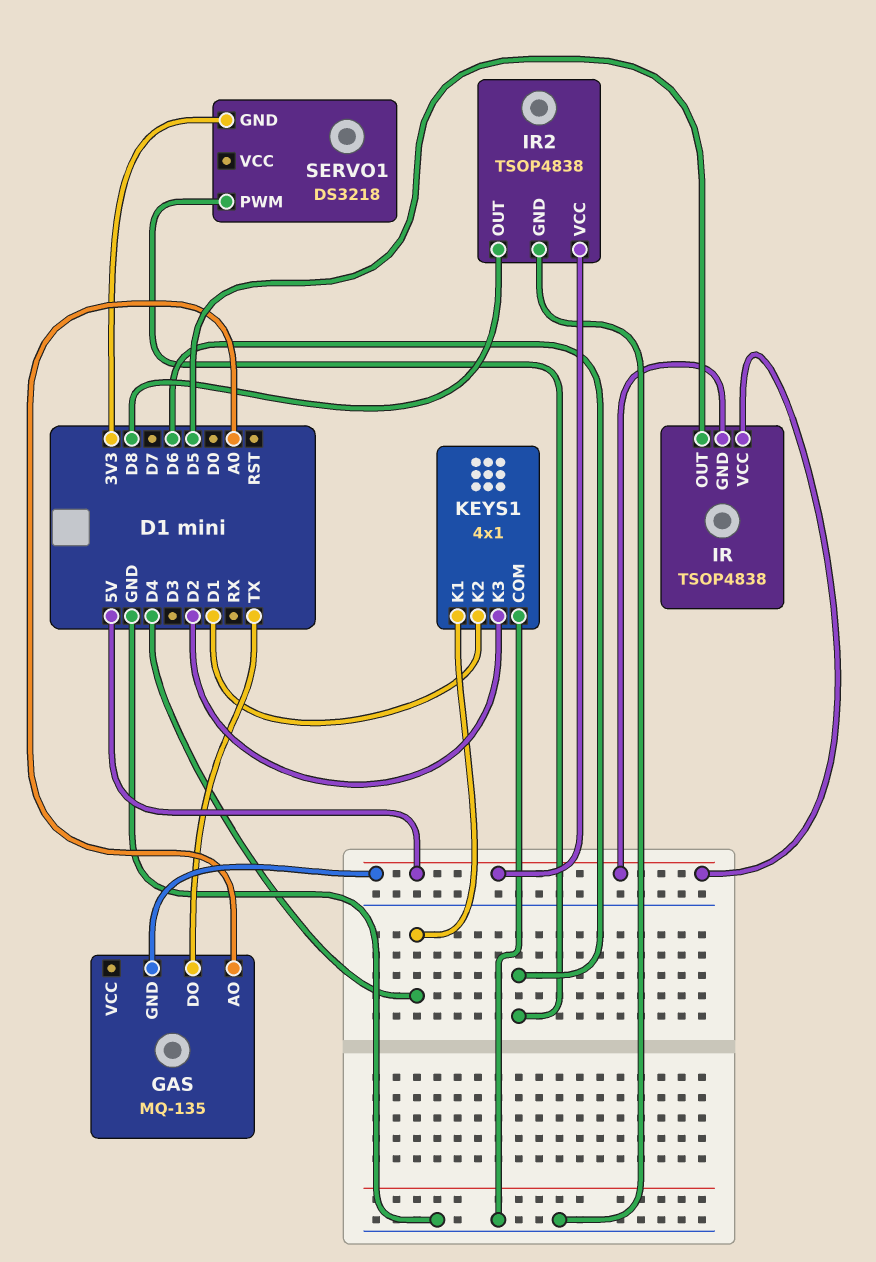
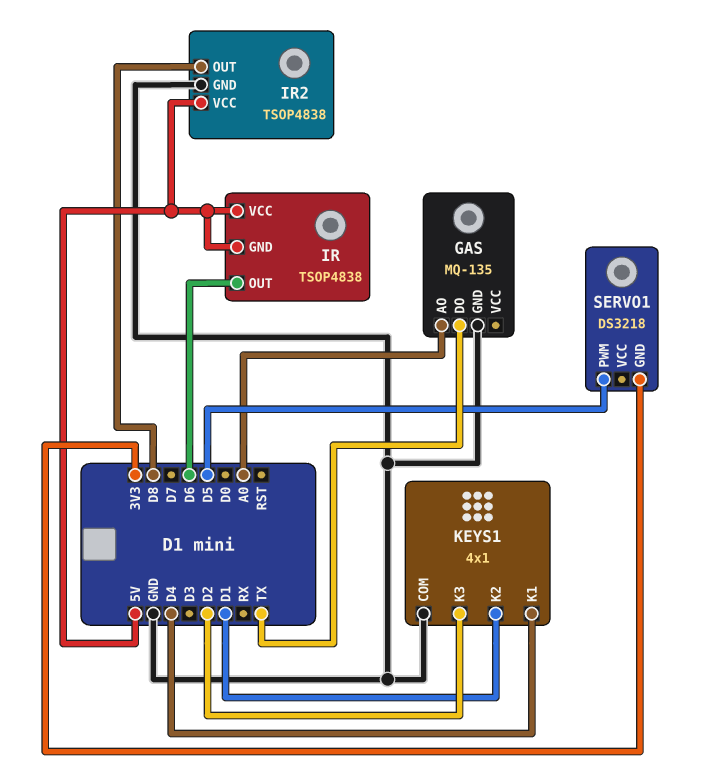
GAS pin GND: 5V -> GND
IR pin OUT: D5 -> D6
SERVO1 pin PWM: D6 -> D5

